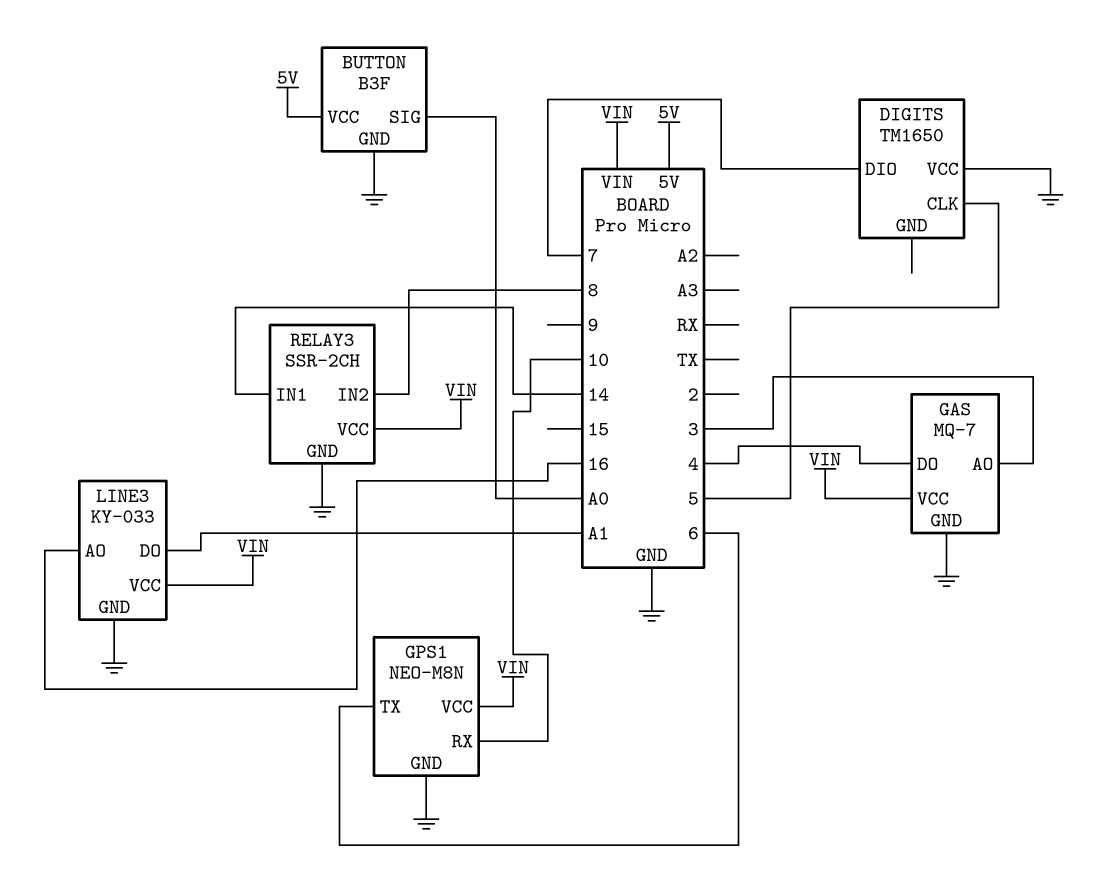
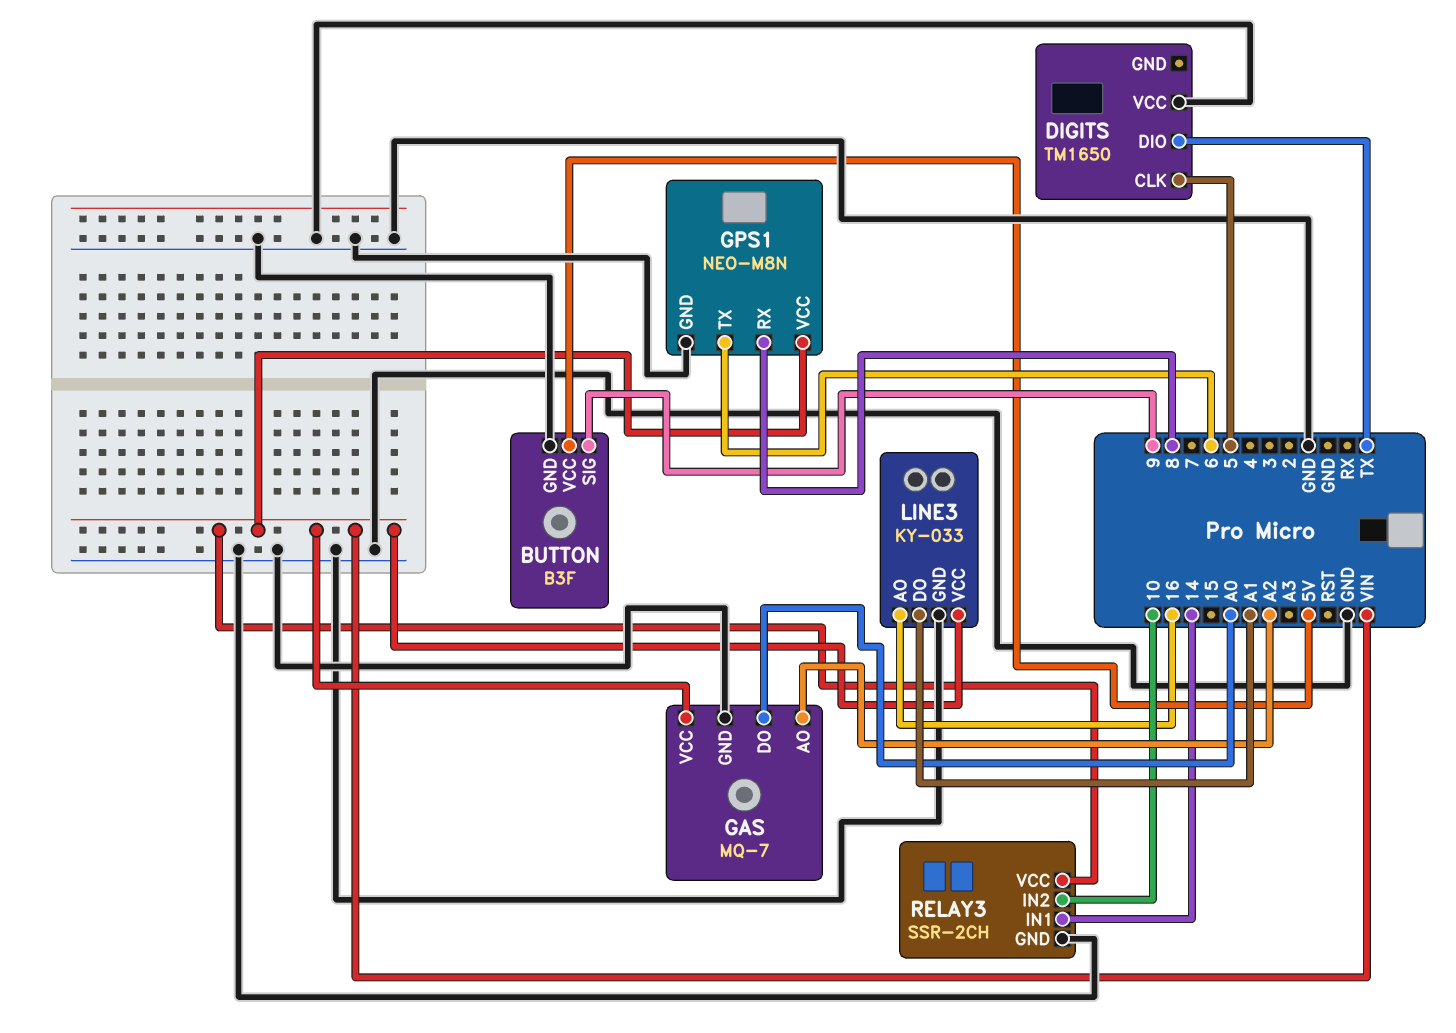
BUTTON pin SIG: A0 -> 9
DIGITS pin DIO: 7 -> TX
GAS pin AO: 3 -> A2
GAS pin DO: 4 -> A0
GPS1 pin RX: 10 -> 8
RELAY3 pin IN2: 8 -> 10

